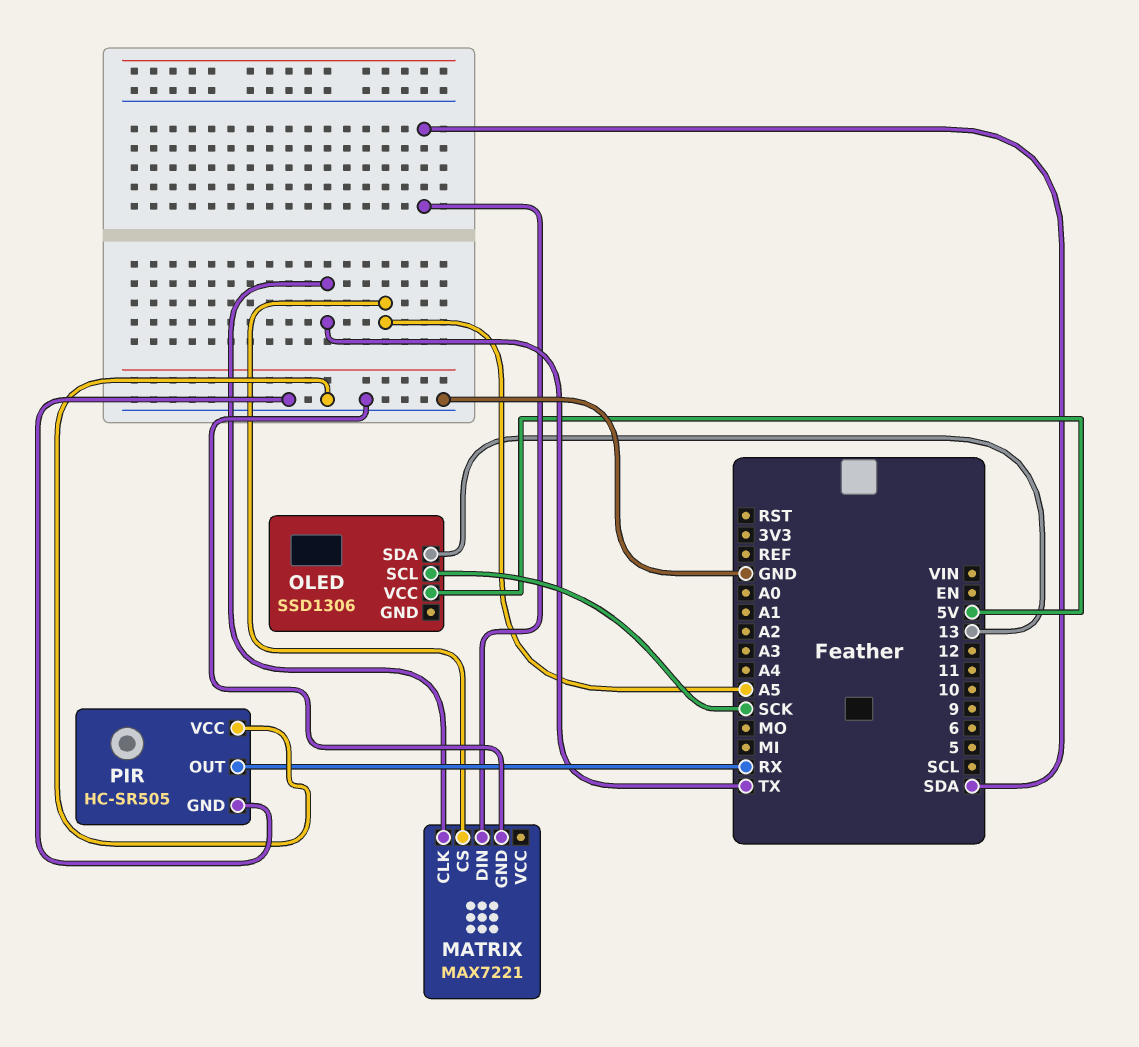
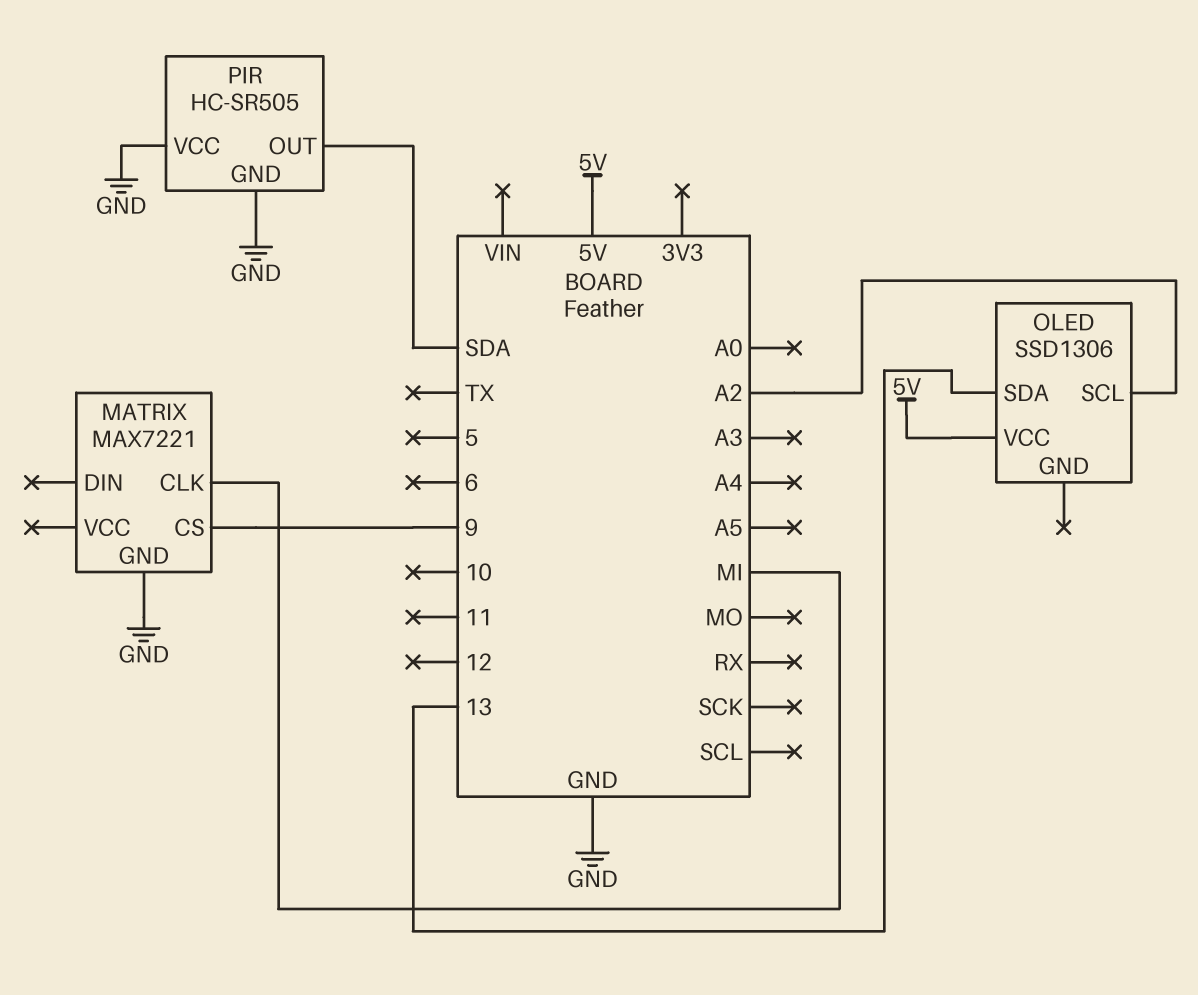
MATRIX pin CLK: TX -> MI
MATRIX pin CS: A5 -> 9
MATRIX pin DIN: SDA -> none
OLED pin SCL: SCK -> A2
PIR pin OUT: RX -> SDA

